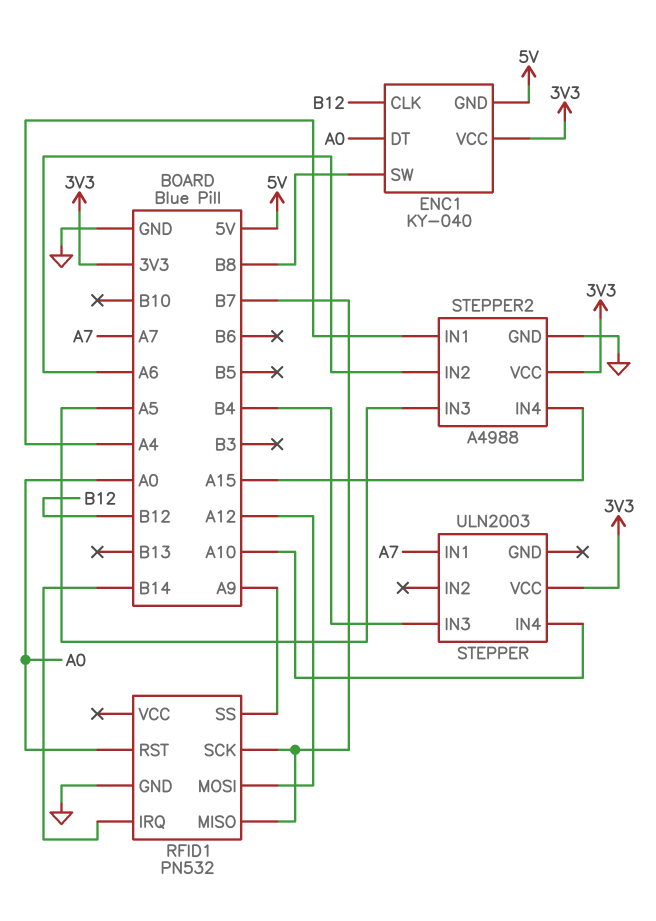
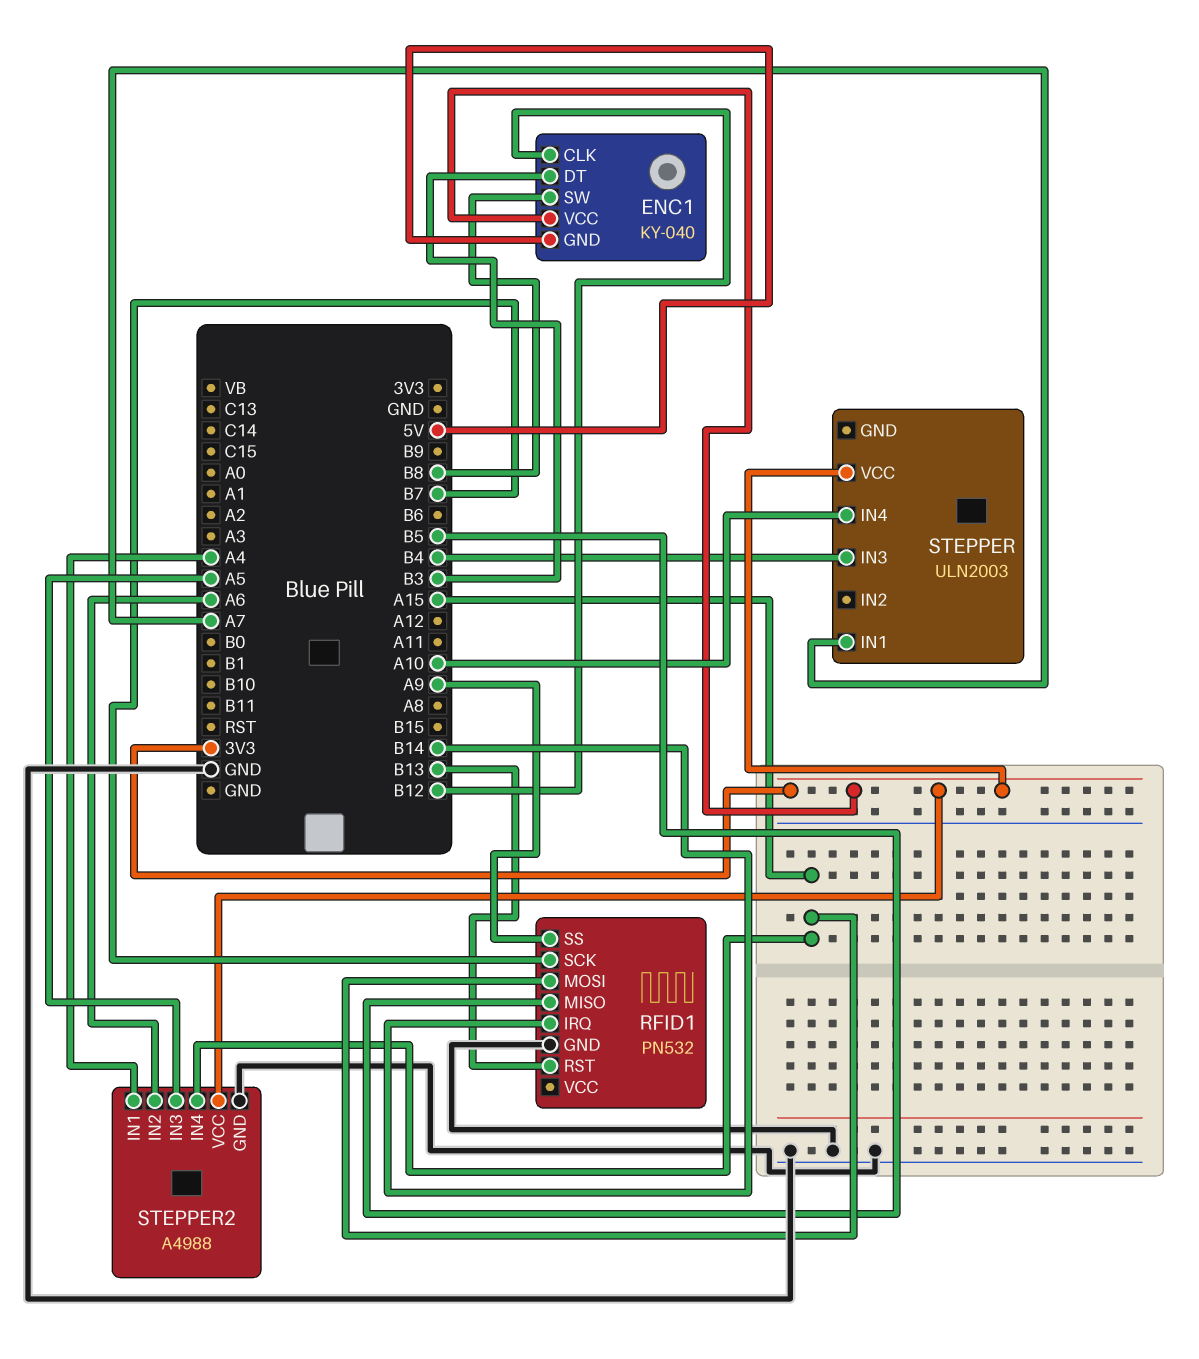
ENC1 pin DT: A0 -> B3
RFID1 pin MISO: B7 -> B5
RFID1 pin MOSI: A12 -> A15
RFID1 pin RST: A0 -> B13

